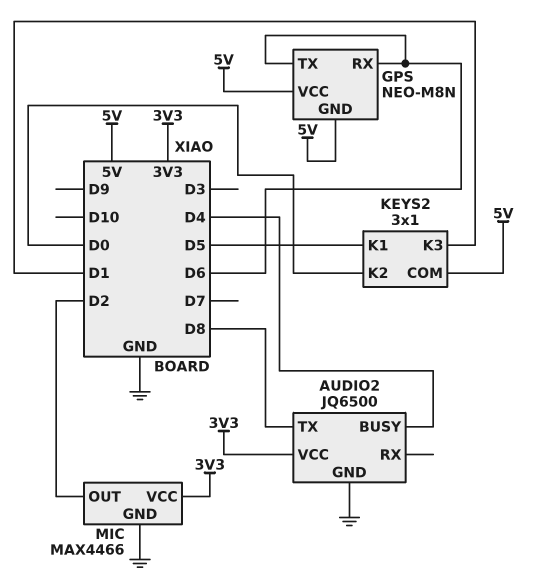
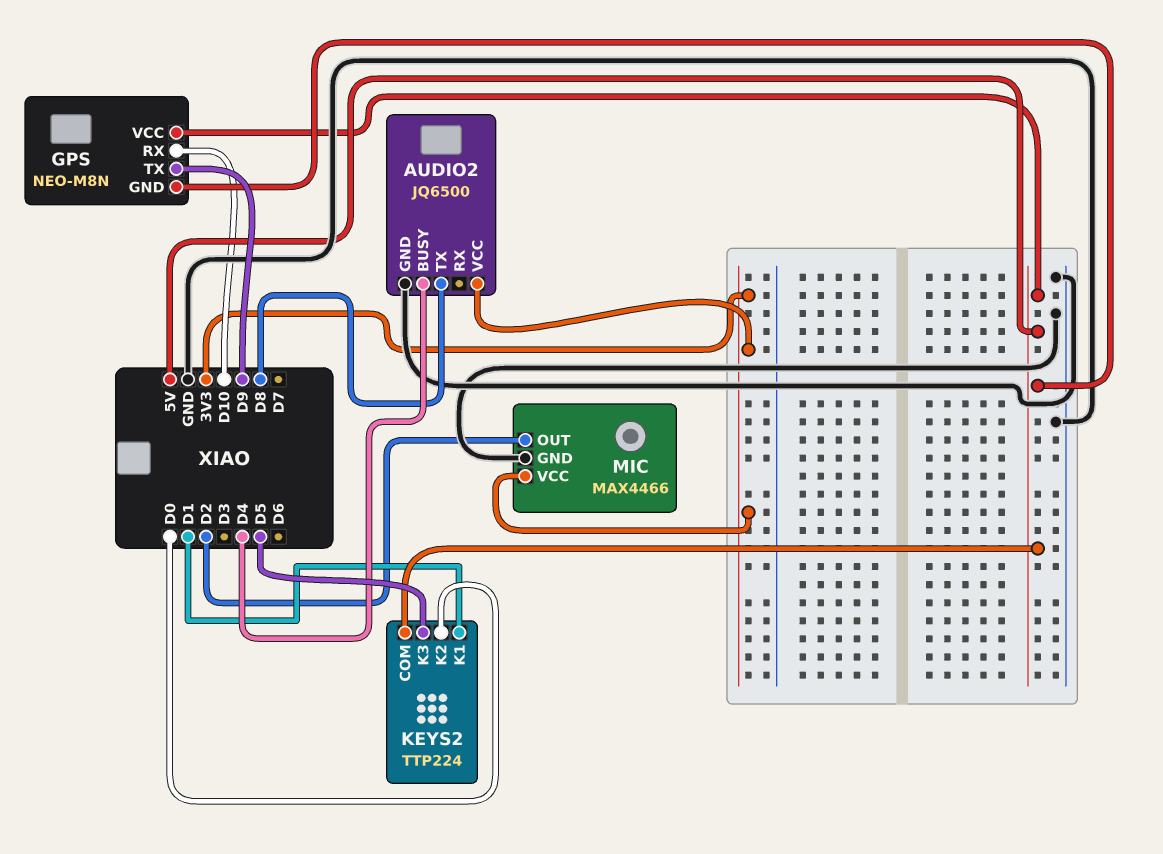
GPS pin RX: D6 -> D10
GPS pin TX: D6 -> D9
KEYS2: 3x1 -> TTP224
KEYS2 pin K1: D5 -> D1
KEYS2 pin K3: D1 -> D5

